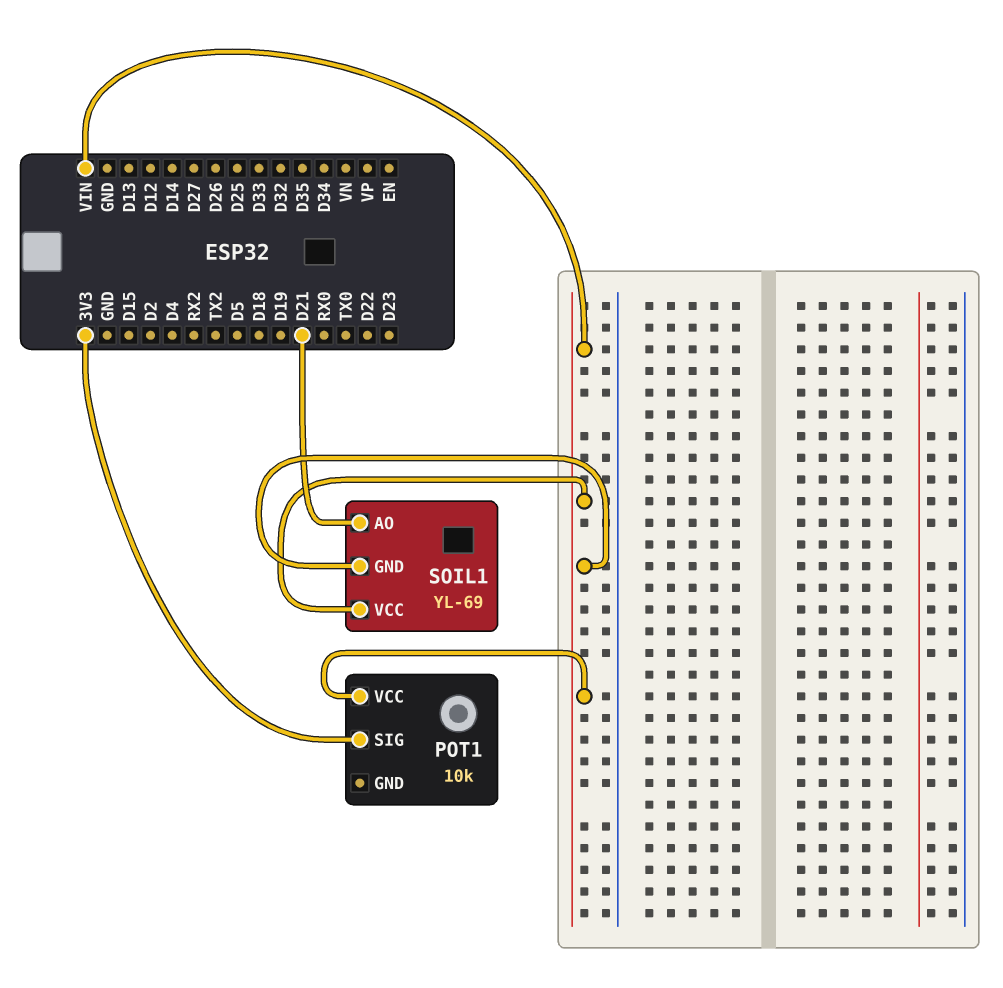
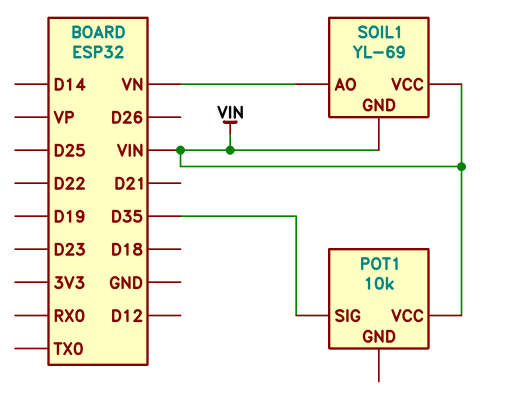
POT1 pin SIG: 3V3 -> D35
SOIL1 pin AO: D21 -> VN

